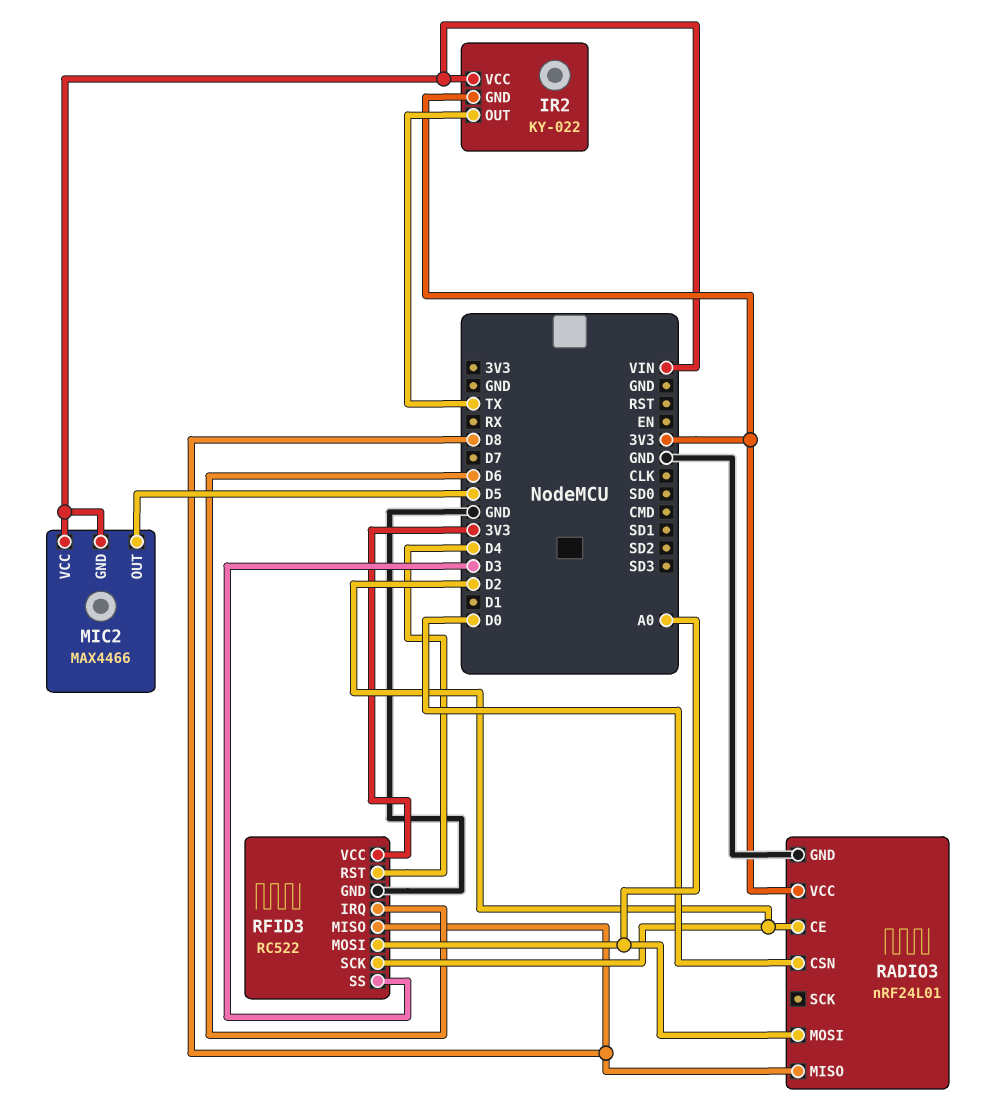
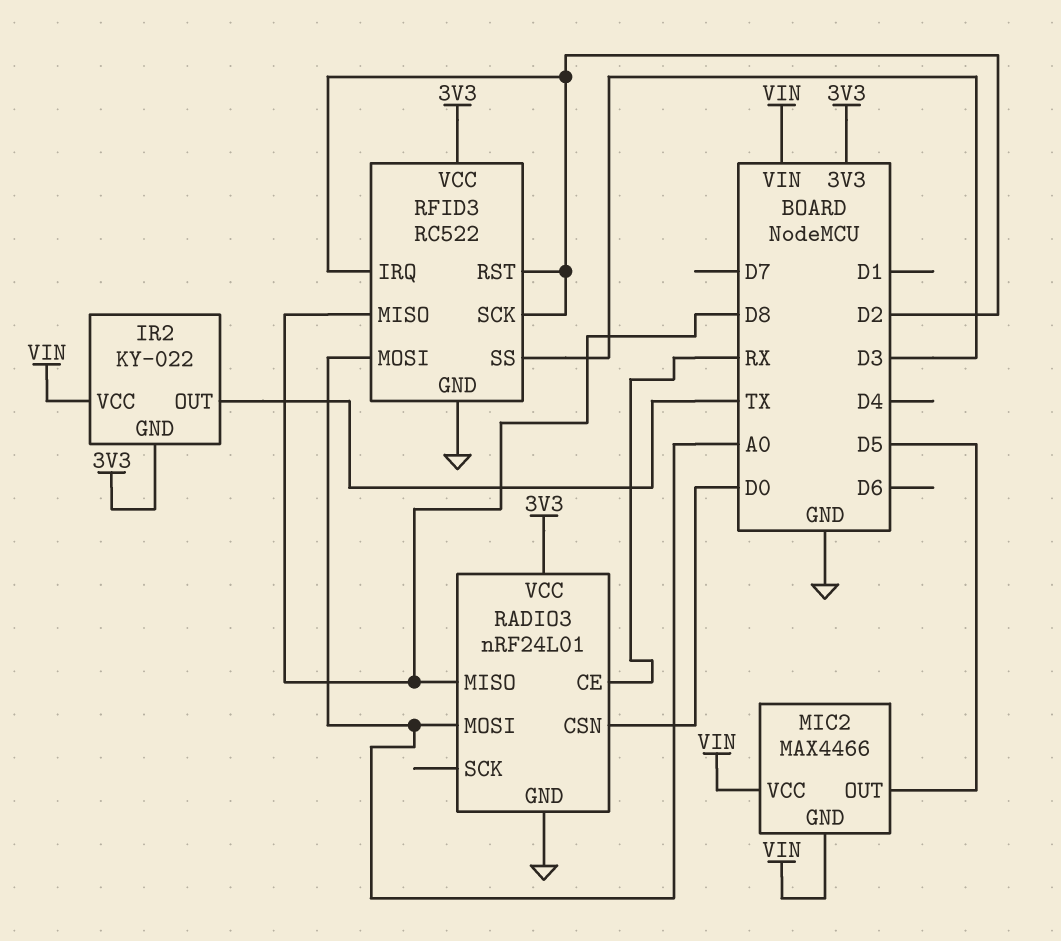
RADIO3 pin CE: D2 -> RX
RFID3 pin IRQ: D6 -> D2
RFID3 pin RST: D4 -> D2

